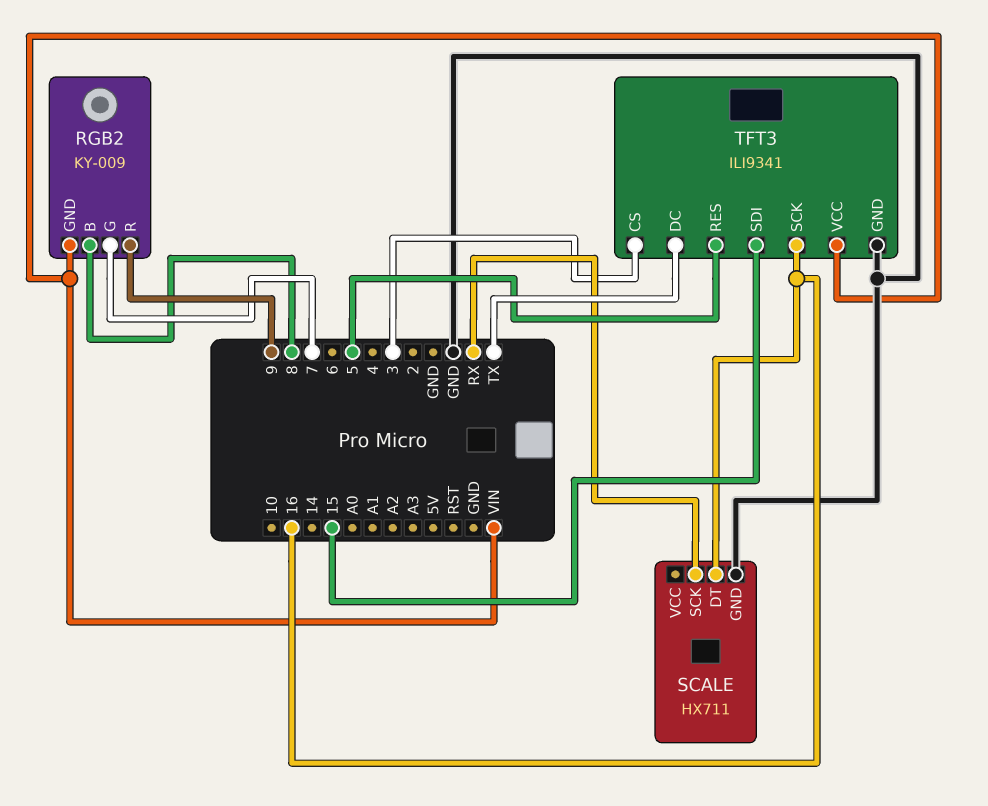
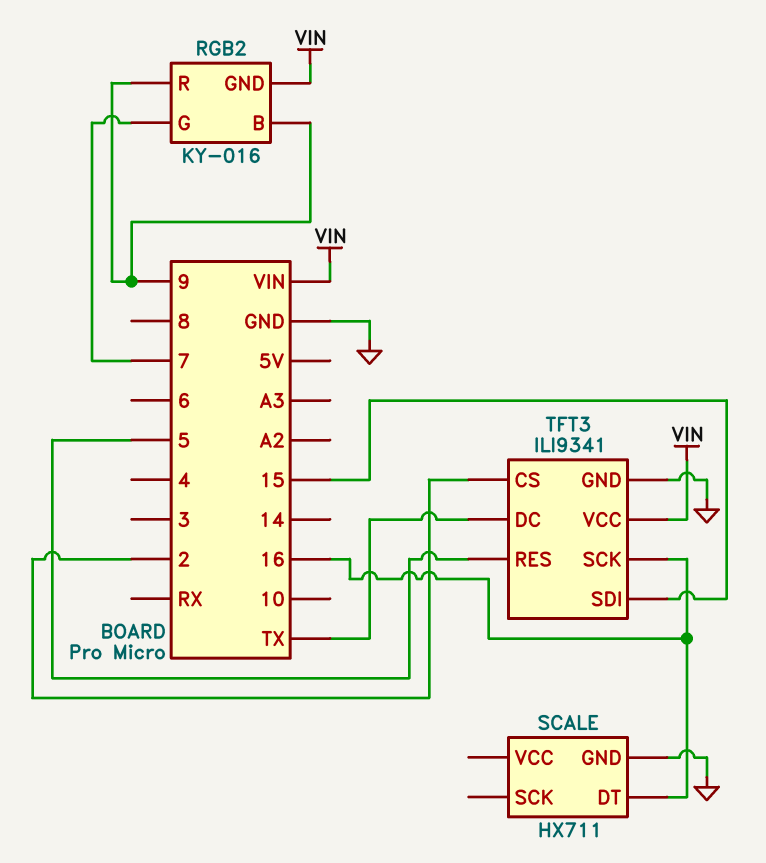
RGB2: KY-009 -> KY-016
RGB2 pin B: 8 -> 9
SCALE pin SCK: RX -> none
TFT3 pin CS: 3 -> 2

